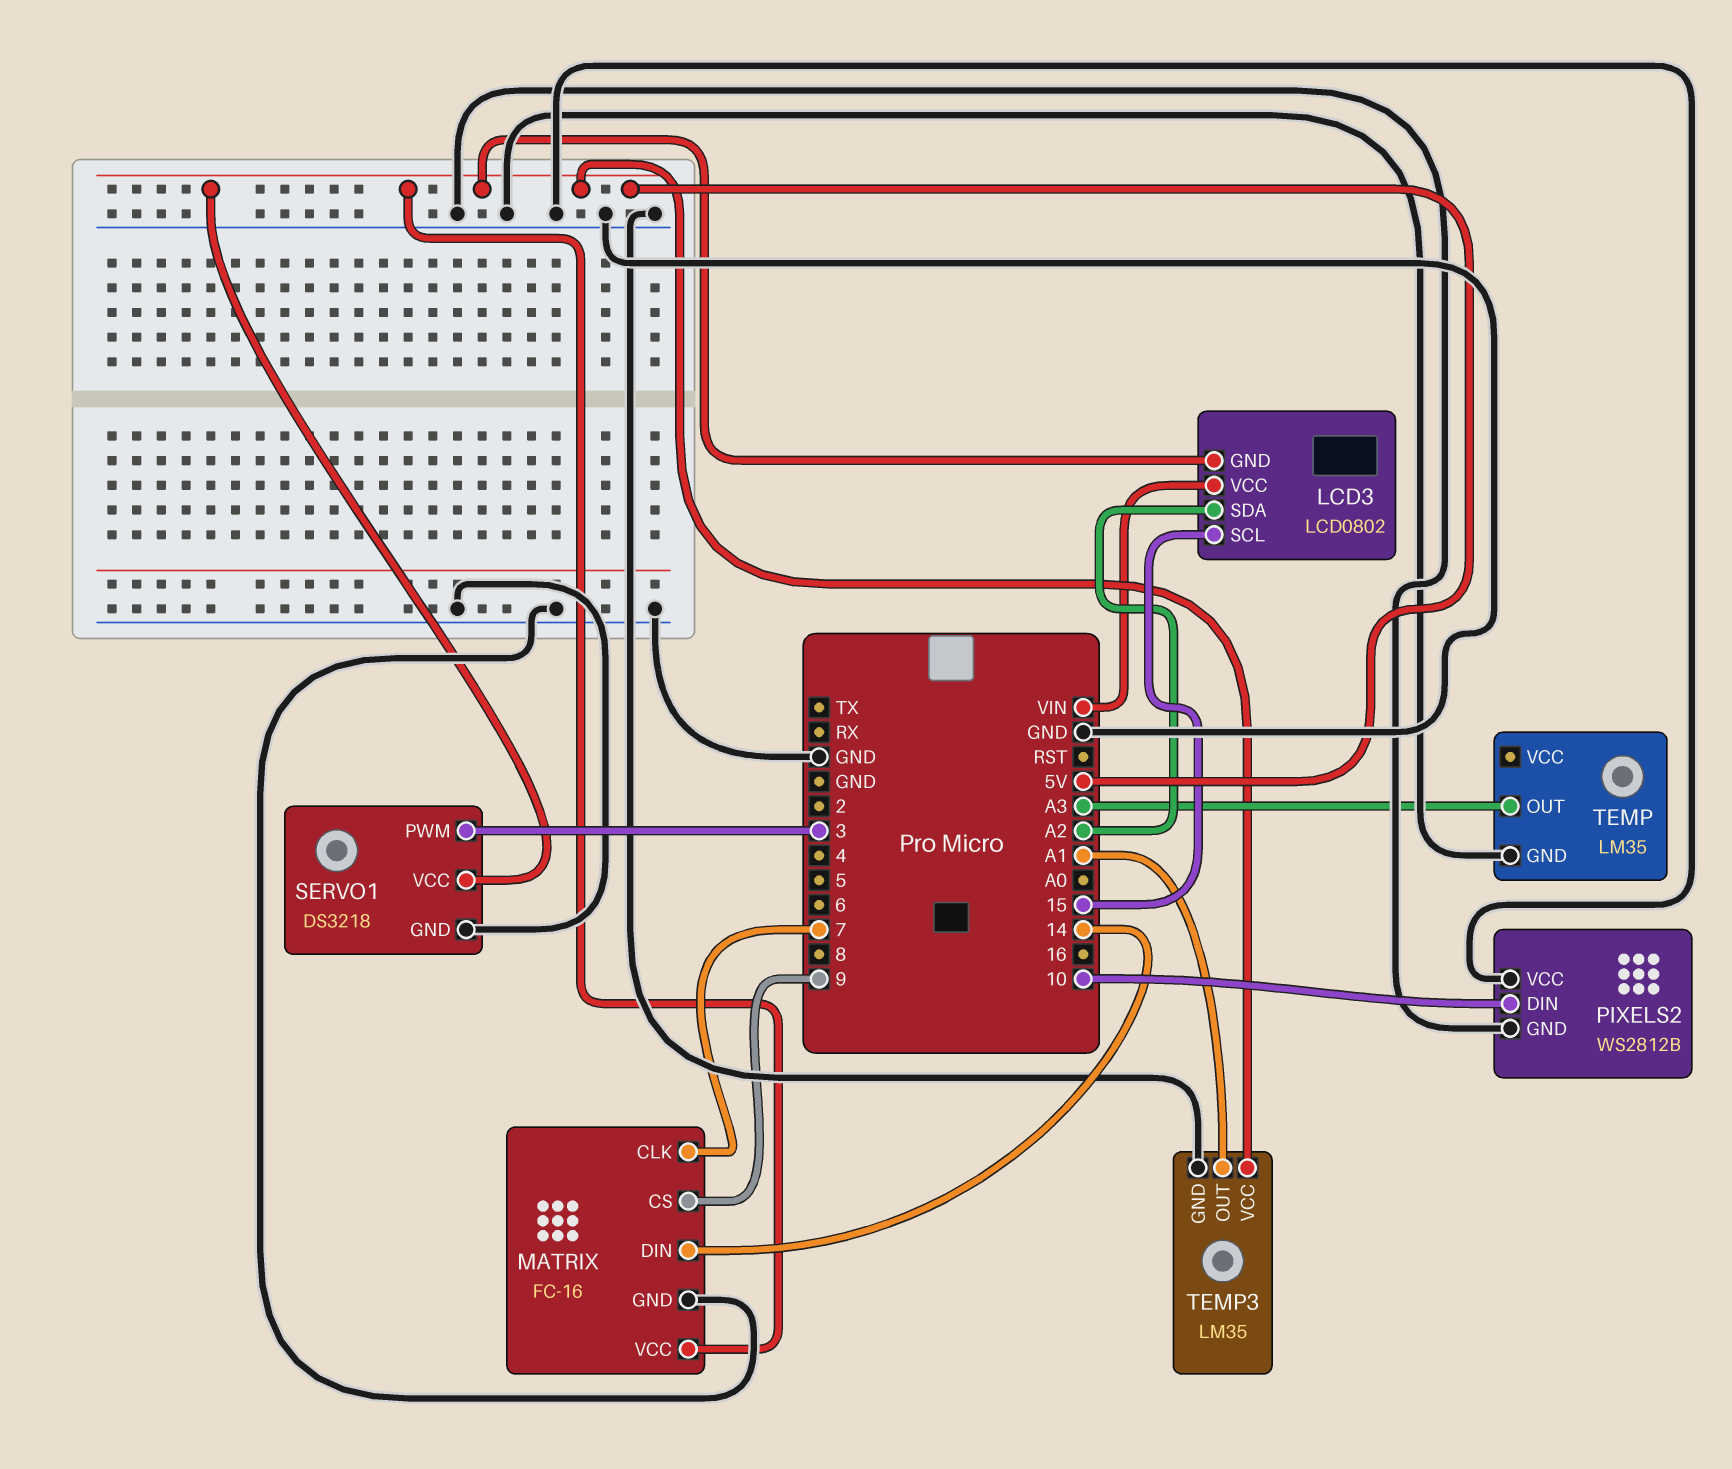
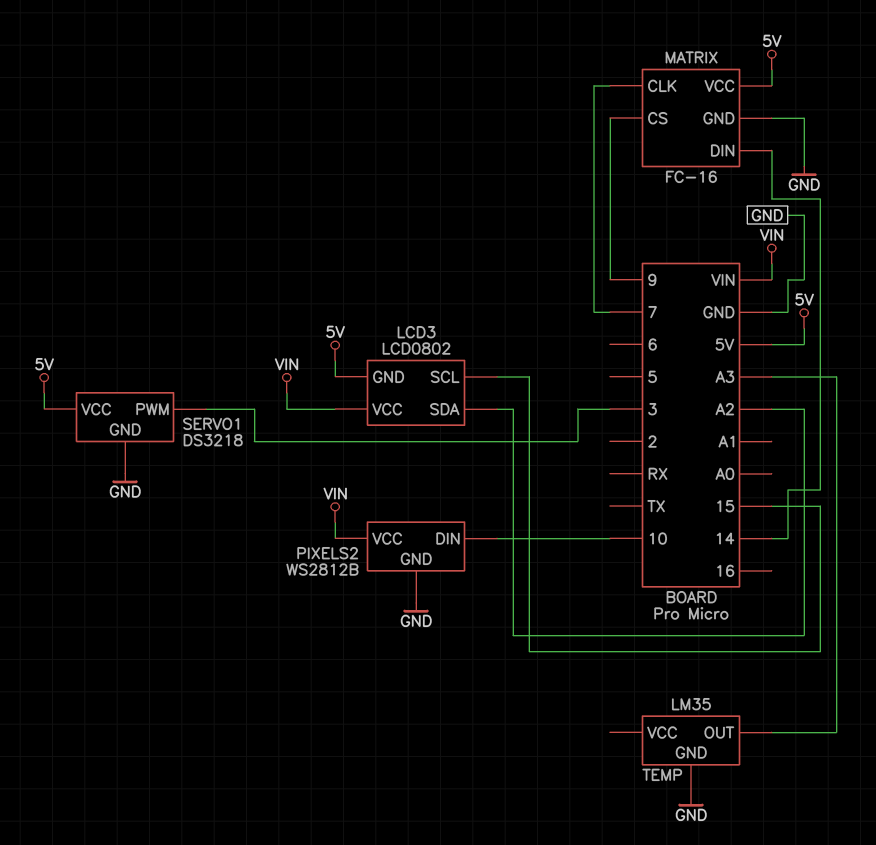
PIXELS2 pin VCC: GND -> VIN
TEMP3: LM35 -> none
TEMP3 pin GND: GND -> none
TEMP3 pin OUT: A1 -> none
TEMP3 pin VCC: 5V -> none

